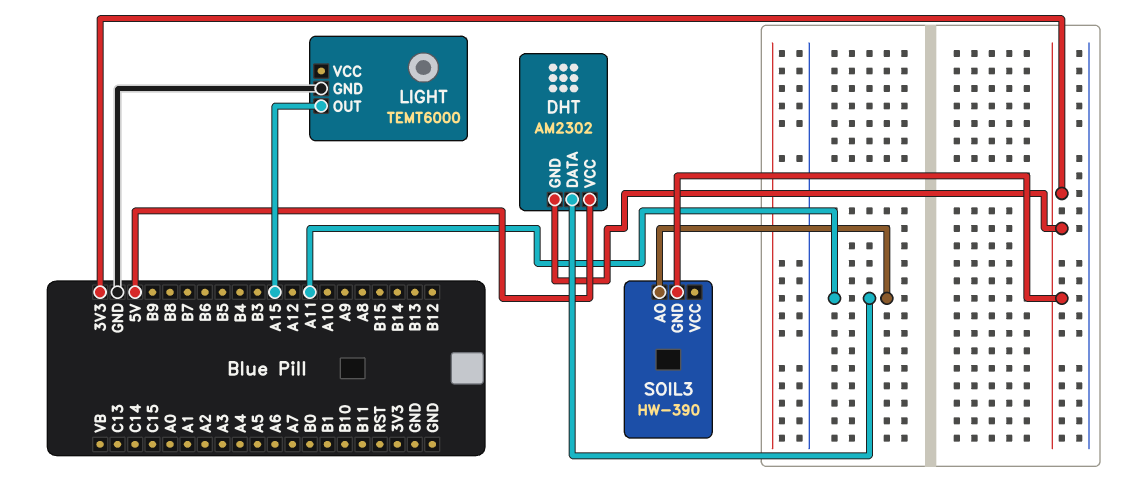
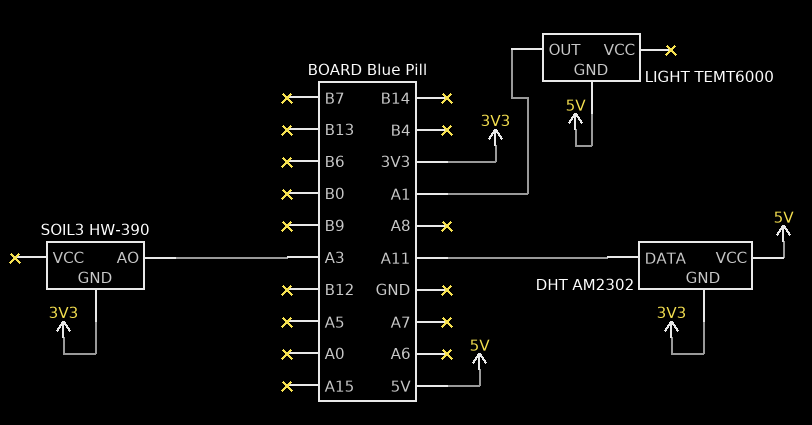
LIGHT pin GND: GND -> 5V
LIGHT pin OUT: A15 -> A1
SOIL3 pin AO: A11 -> A3

